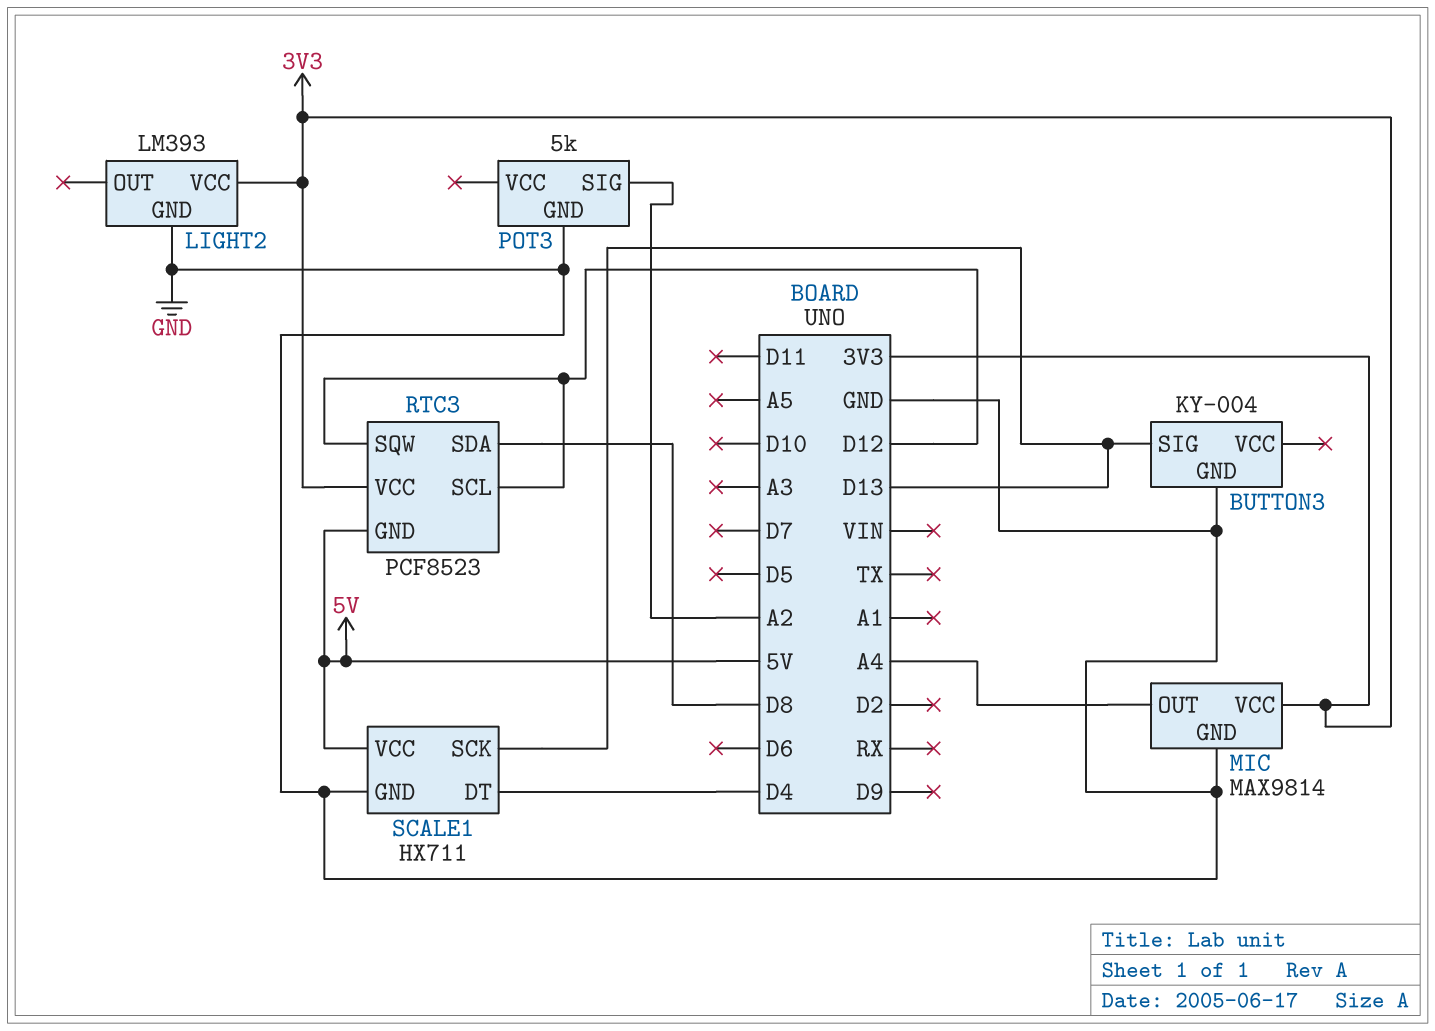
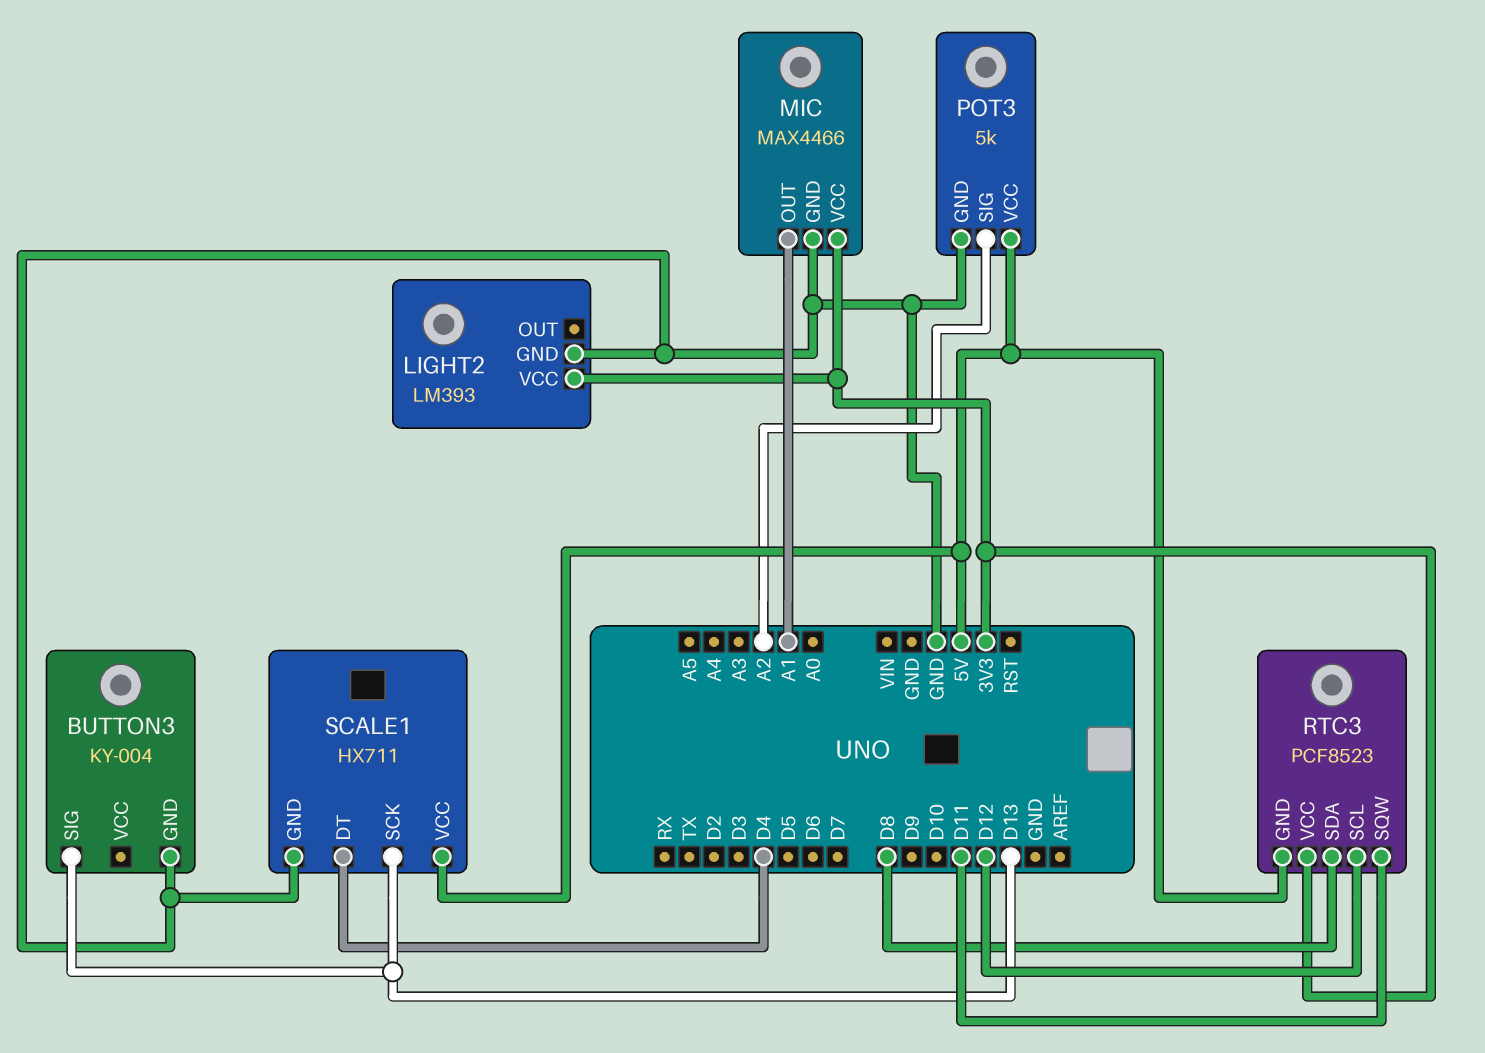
MIC: MAX9814 -> MAX4466
MIC pin OUT: A4 -> A1
POT3 pin VCC: none -> 5V
RTC3 pin SQW: D12 -> D11

